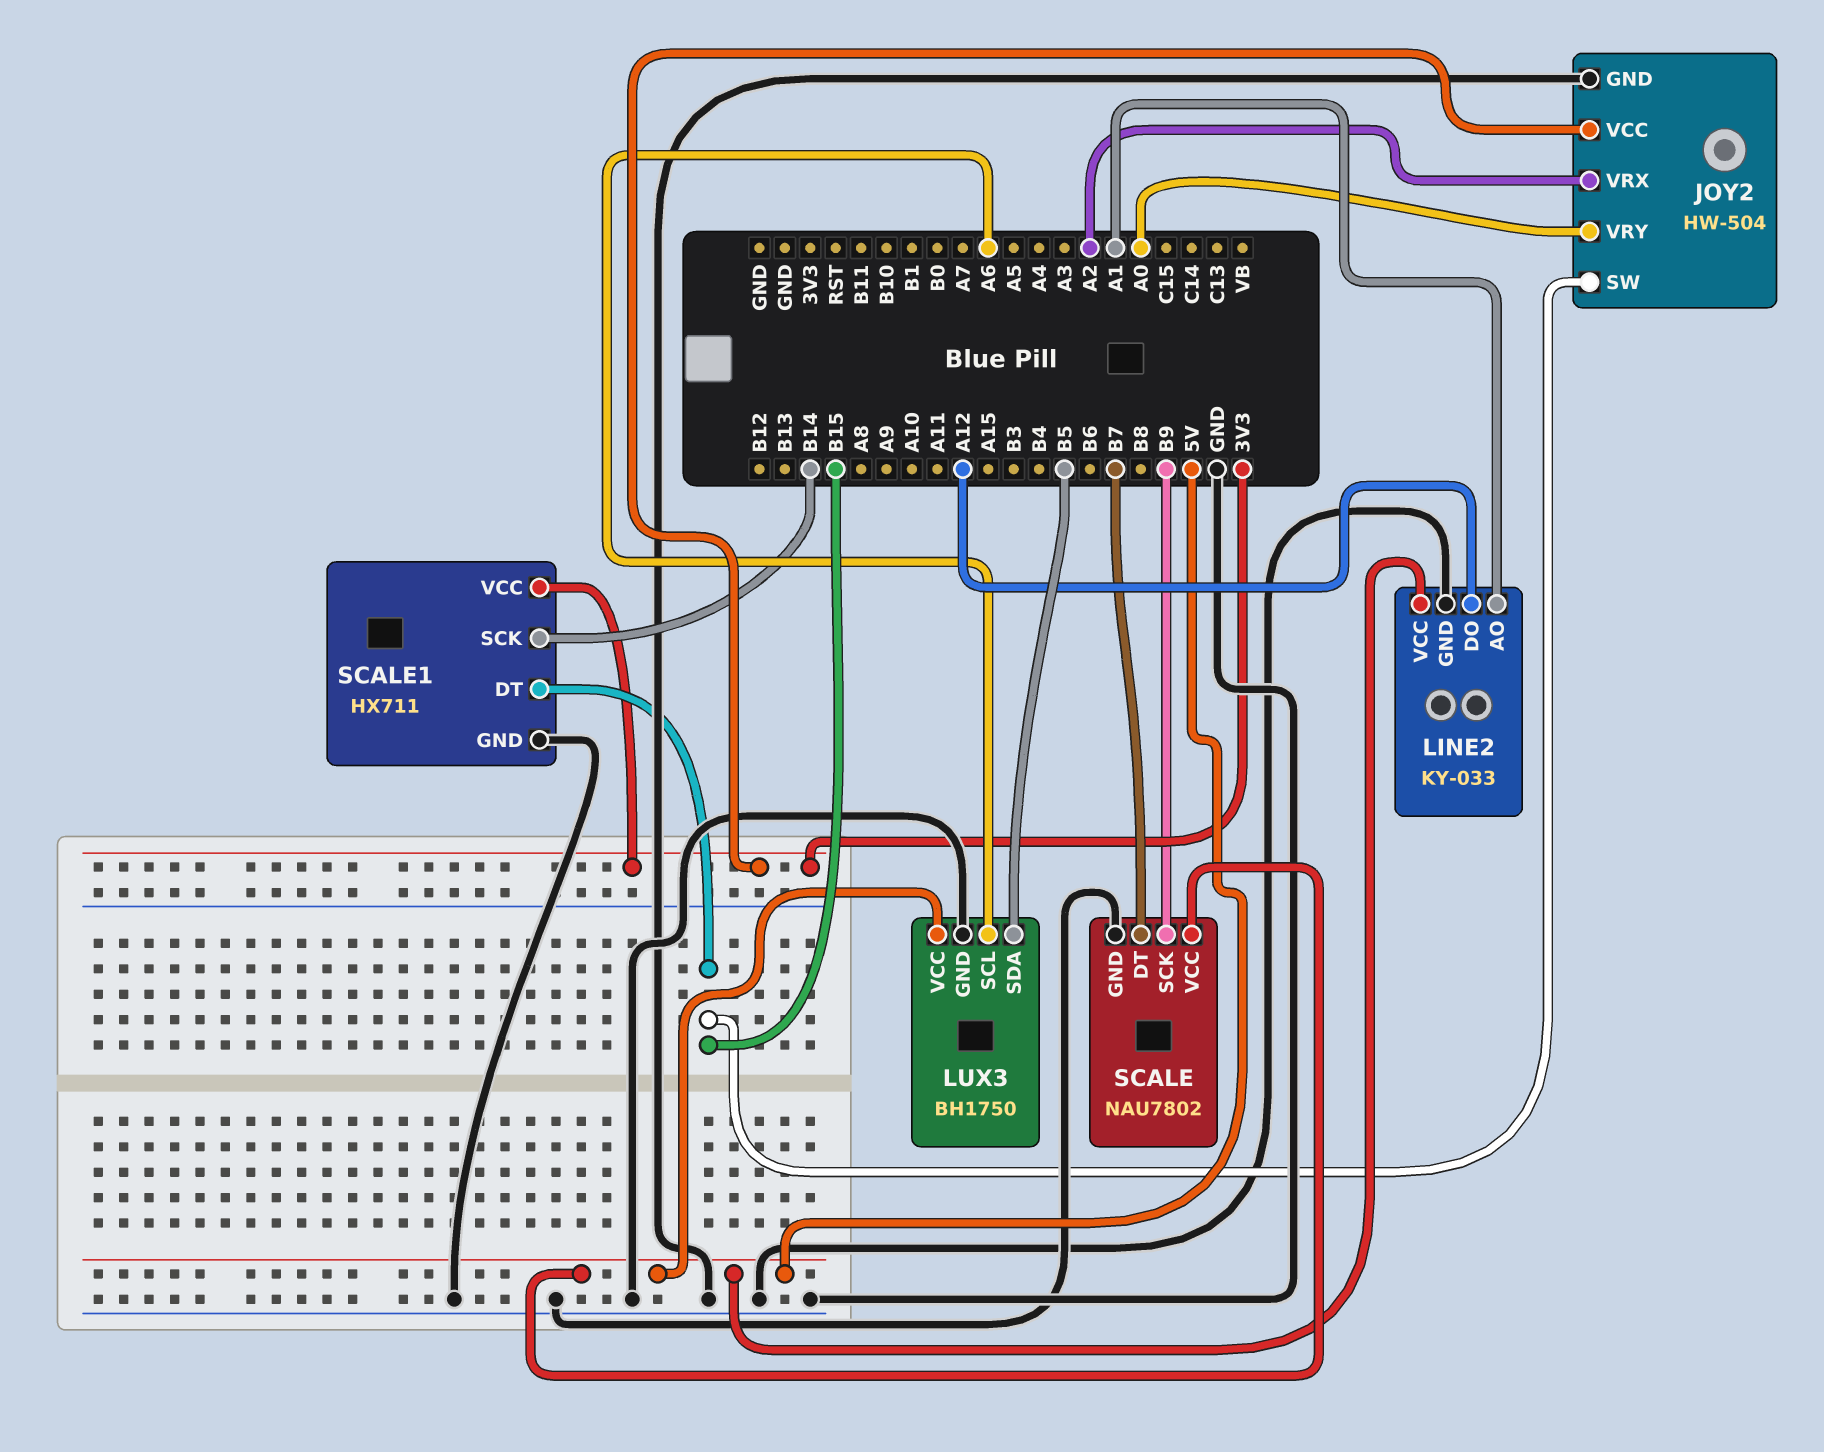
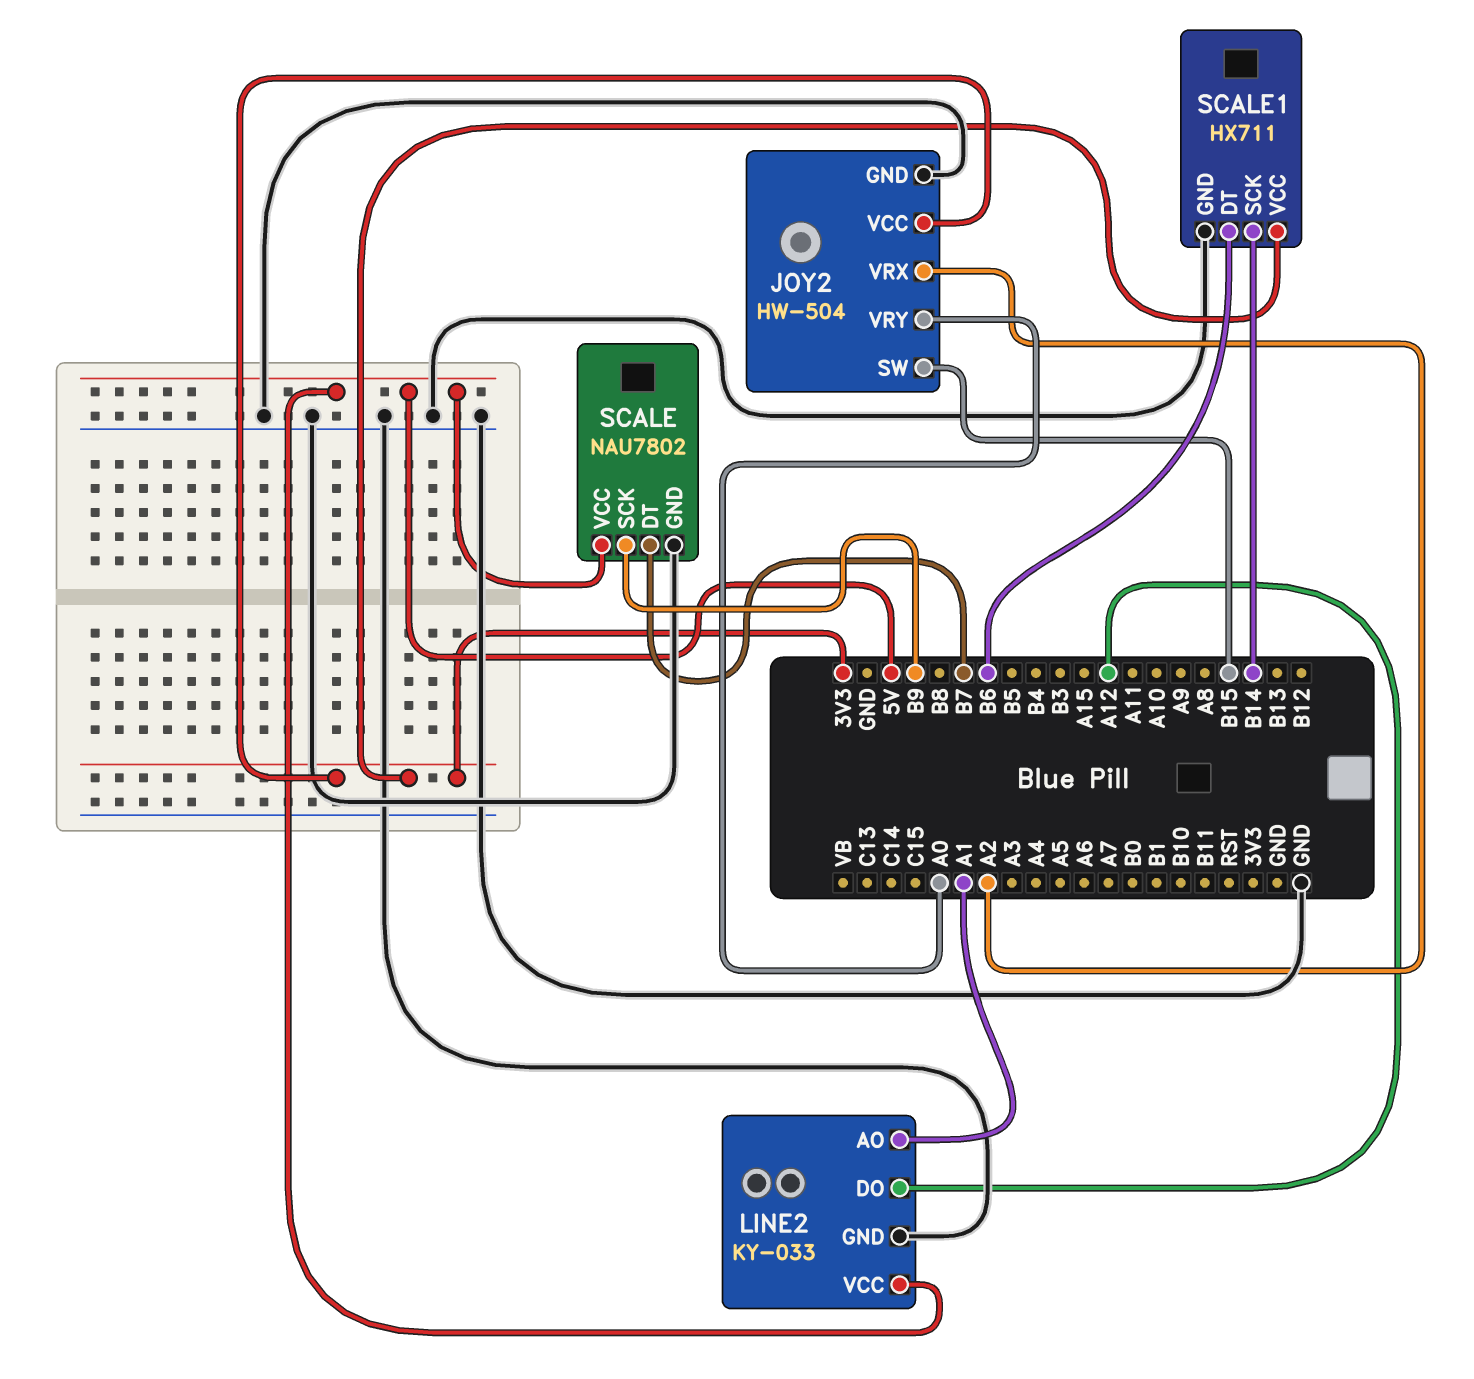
LUX3: BH1750 -> none
LUX3 pin GND: GND -> none
LUX3 pin SCL: A6 -> none
LUX3 pin SDA: B5 -> none
LUX3 pin VCC: 5V -> none
SCALE1 pin DT: B15 -> B6

